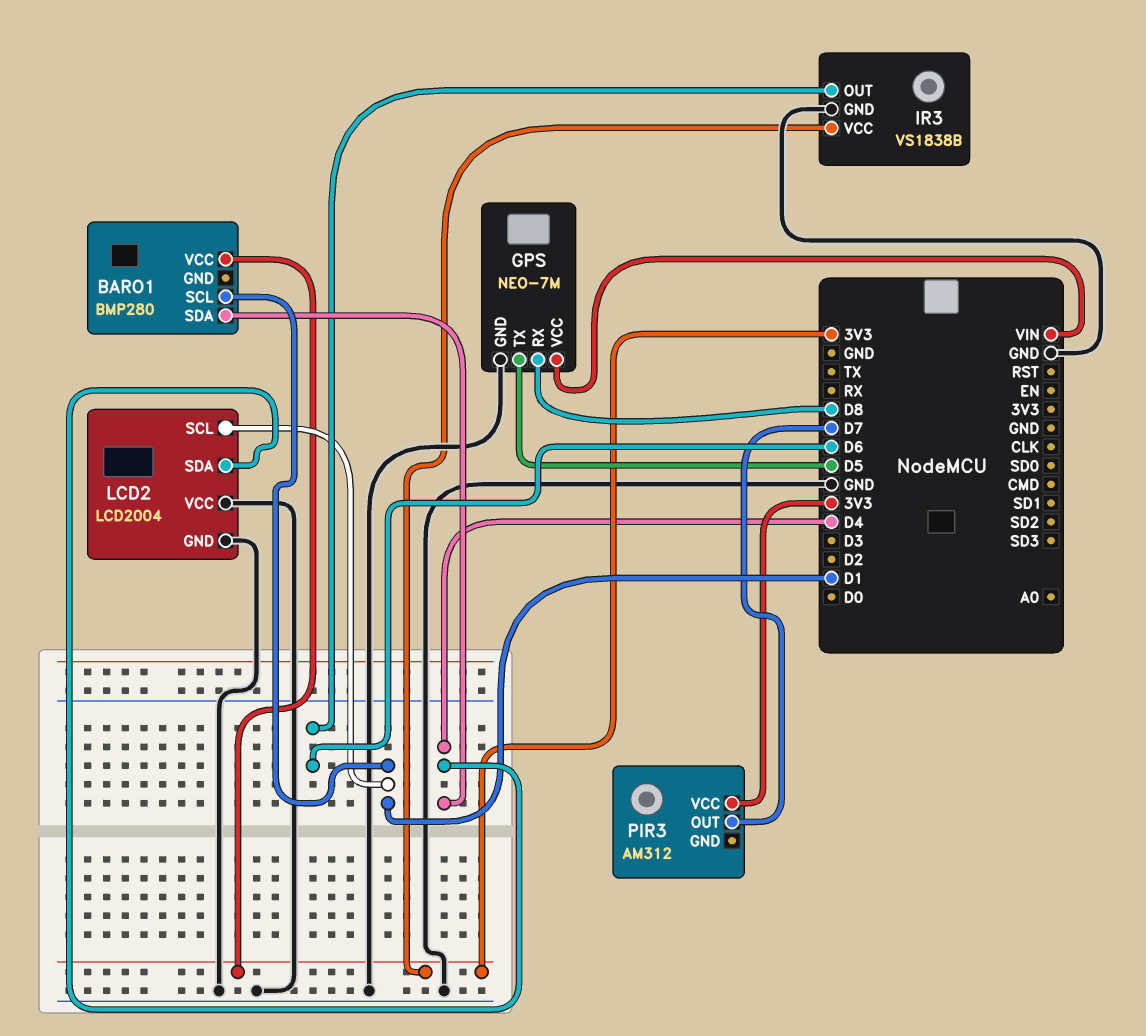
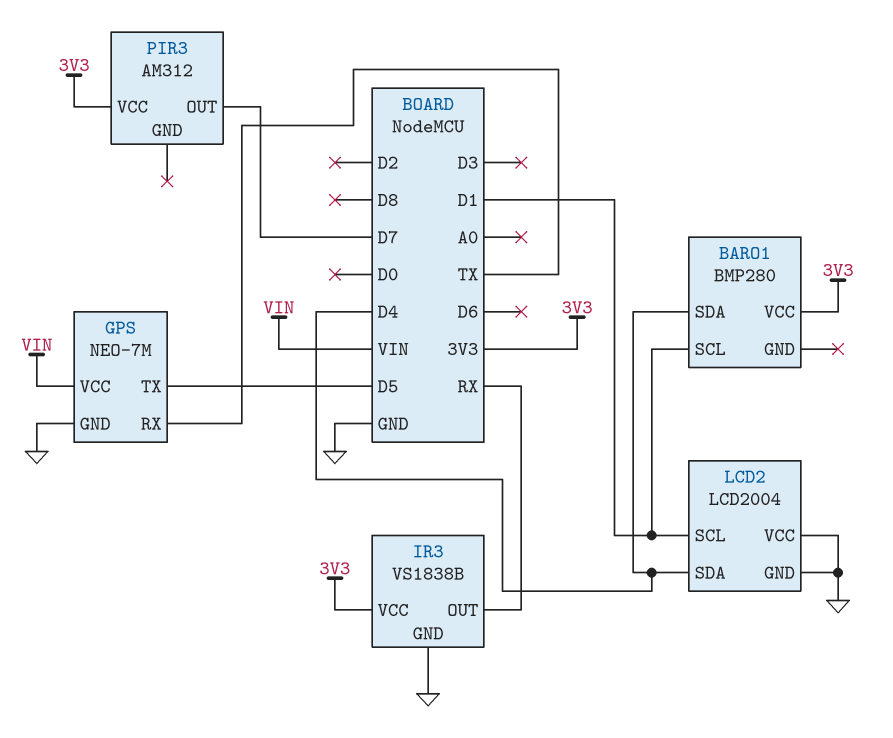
GPS pin RX: D8 -> TX
IR3 pin OUT: D6 -> RX

